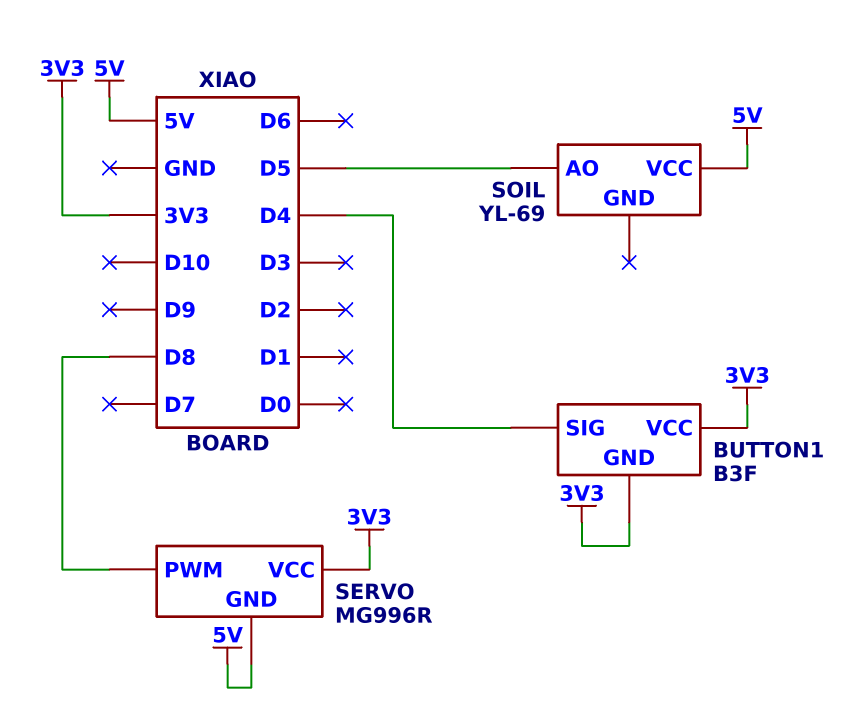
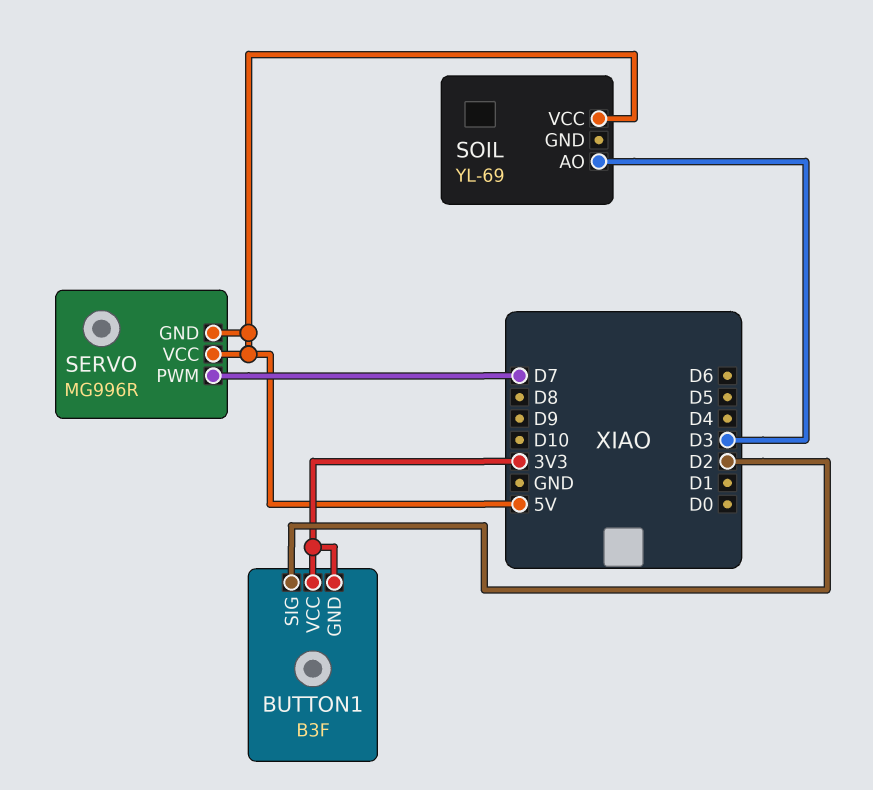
BUTTON1 pin SIG: D4 -> D2
SERVO pin PWM: D8 -> D7
SERVO pin VCC: 3V3 -> 5V
SOIL pin AO: D5 -> D3

